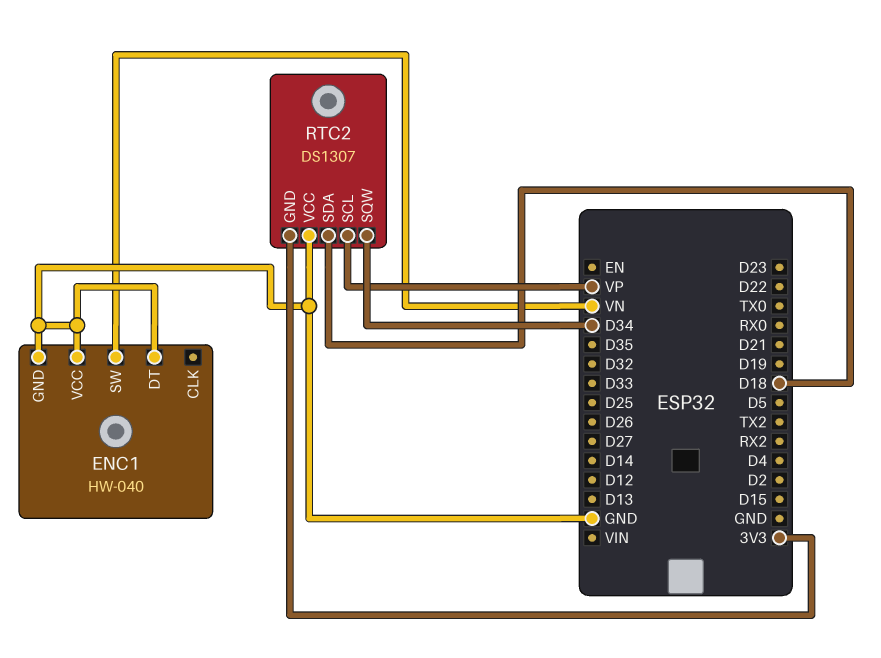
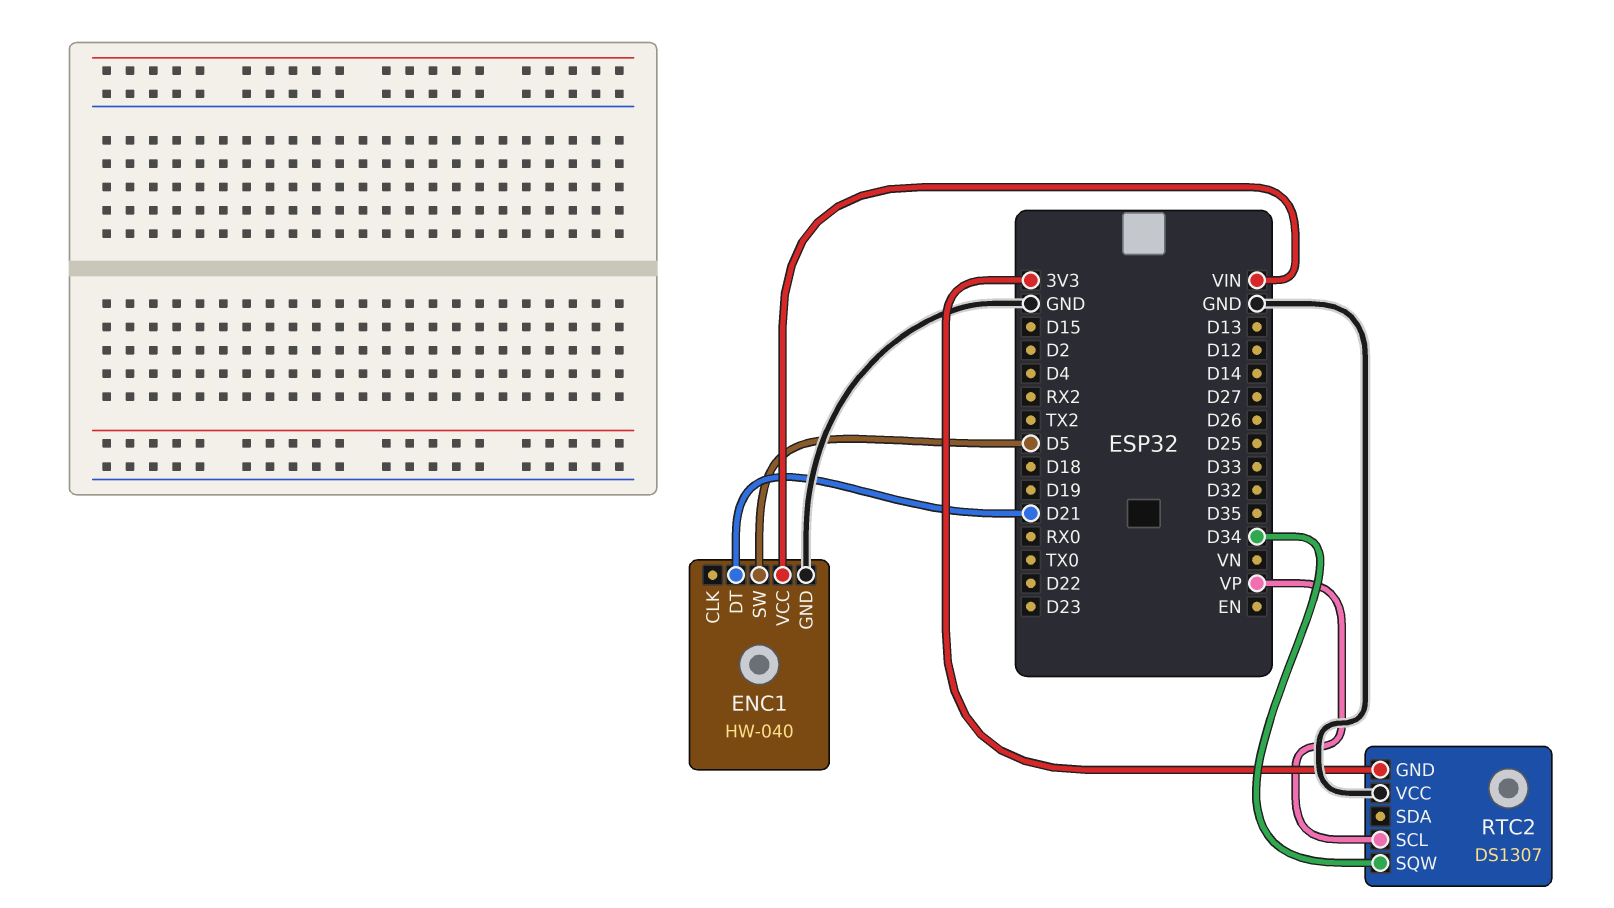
ENC1 pin DT: GND -> D21
ENC1 pin SW: VN -> D5
ENC1 pin VCC: GND -> VIN
RTC2 pin SDA: D18 -> none

